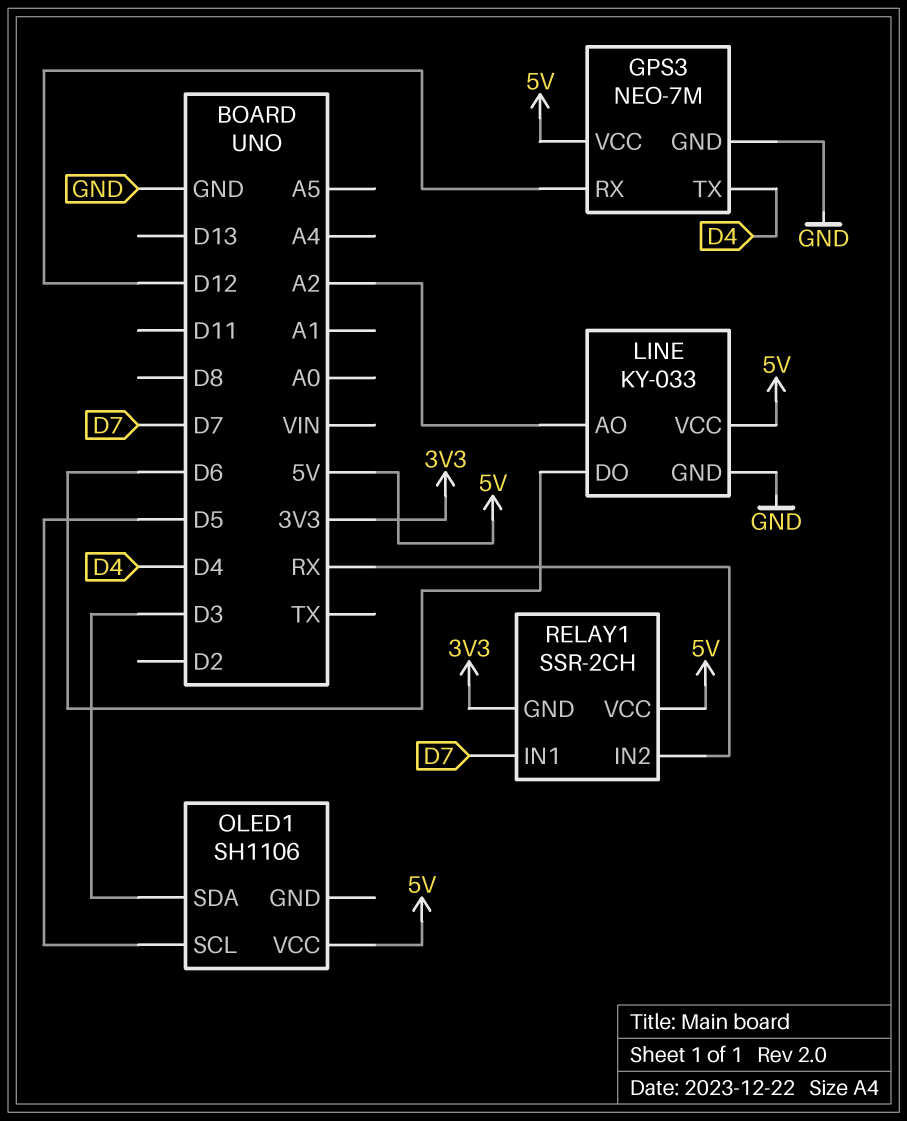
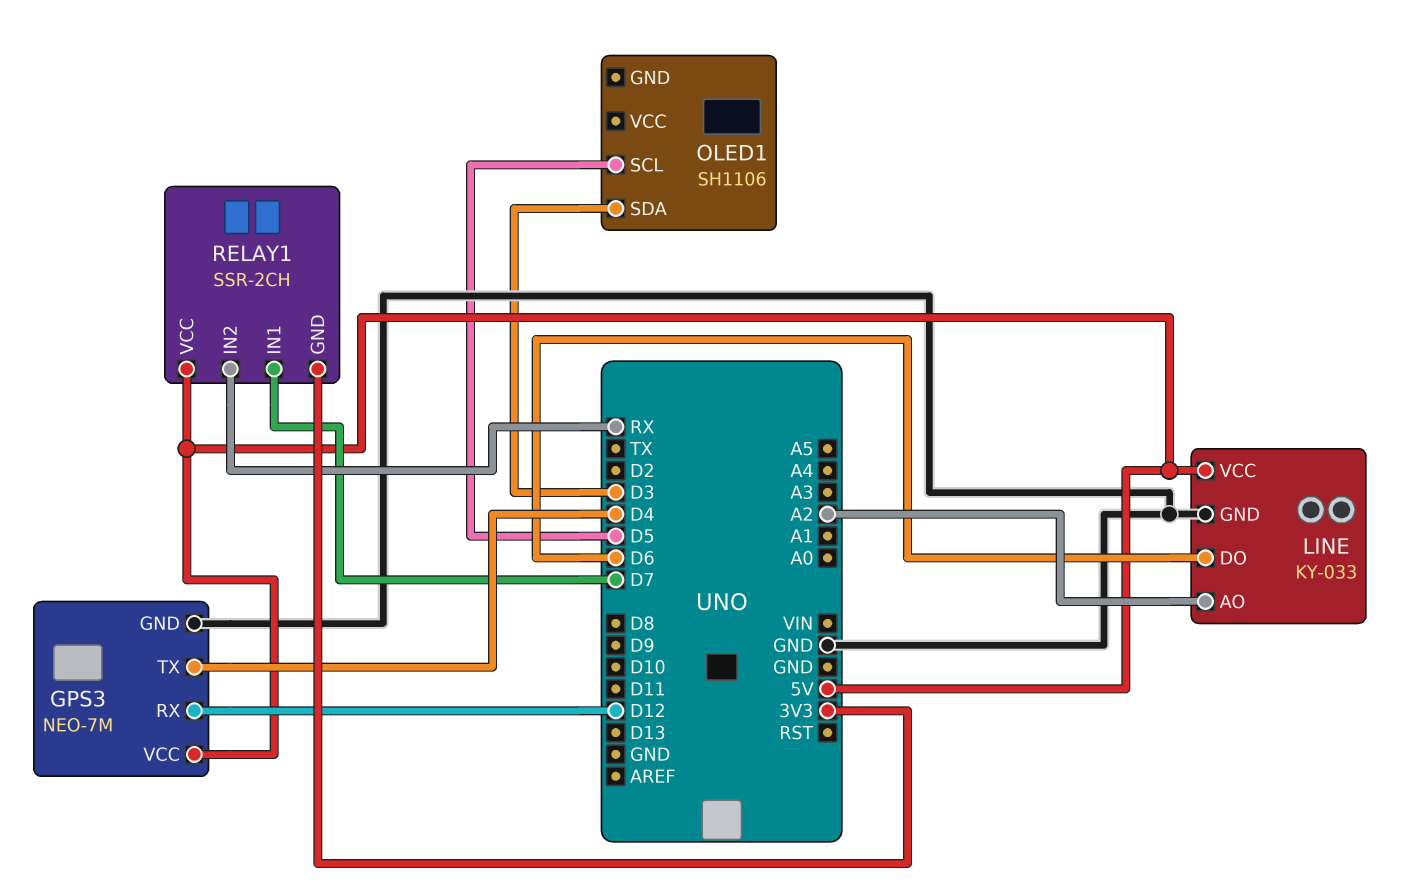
OLED1 pin VCC: 5V -> none

